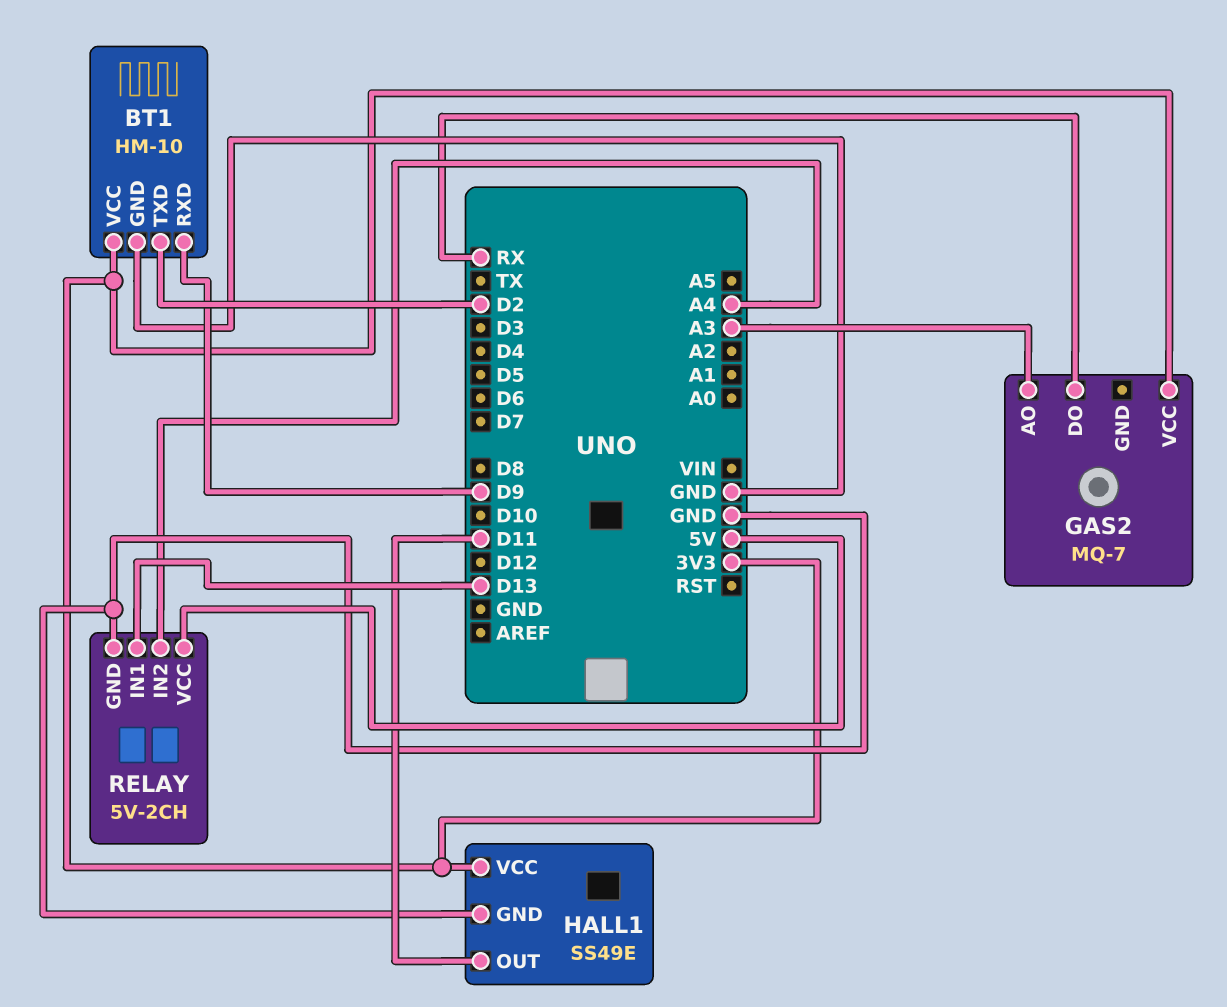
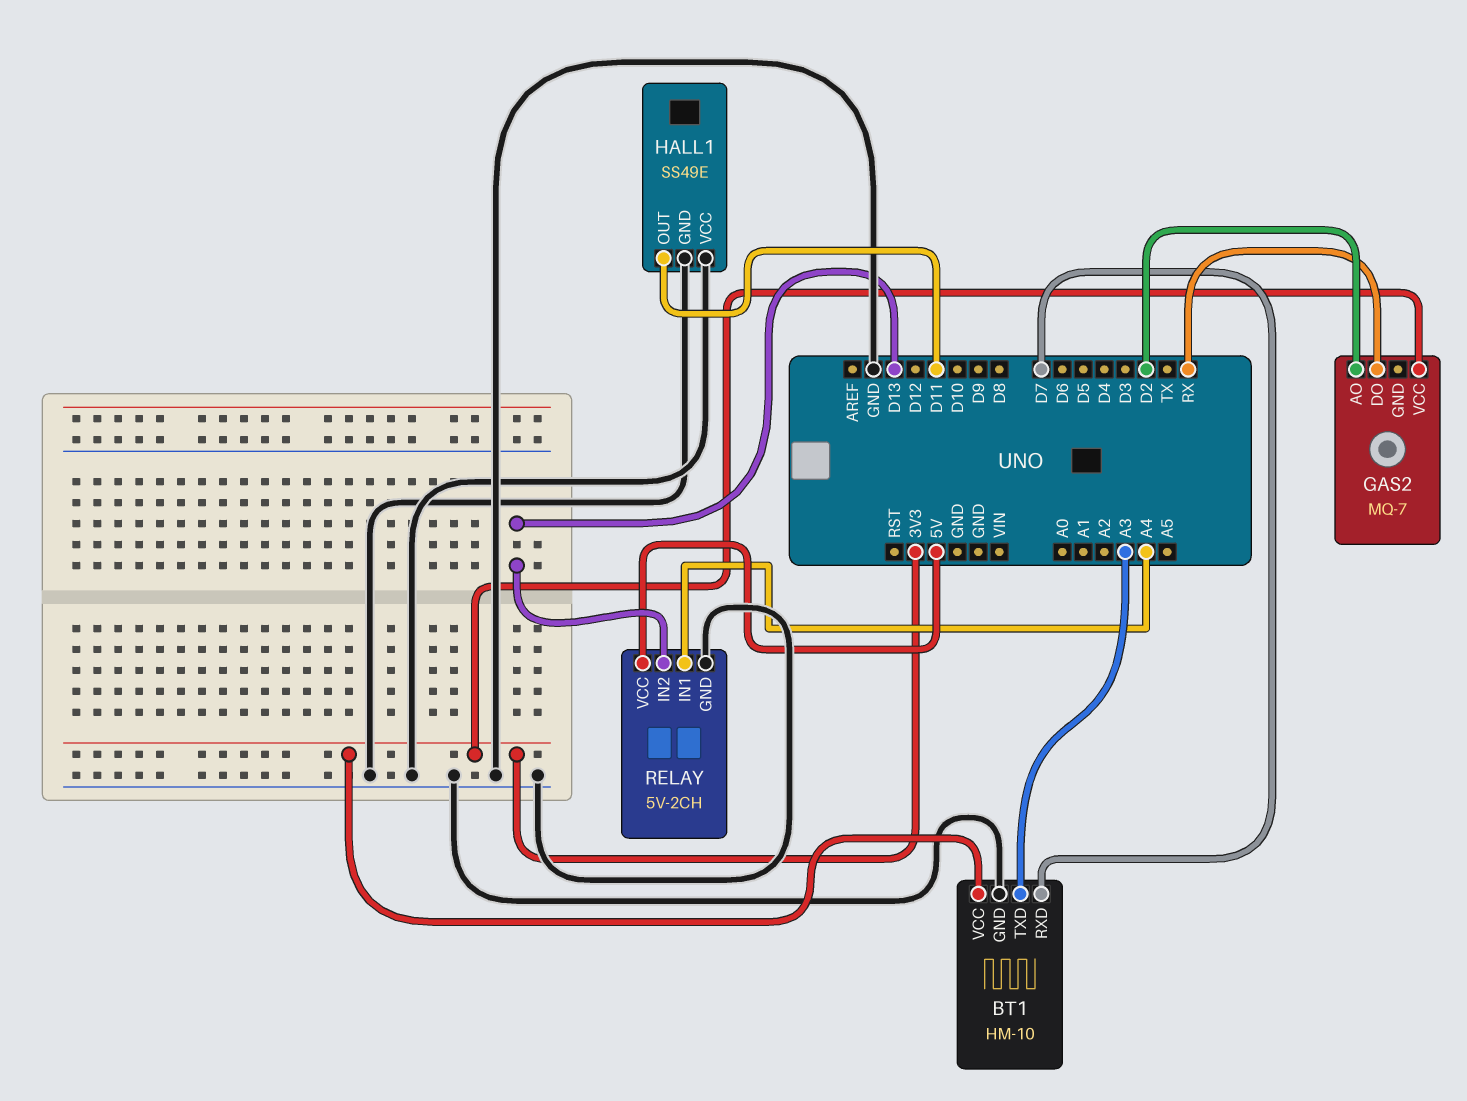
BT1 pin RXD: D9 -> D7
BT1 pin TXD: D2 -> A3
GAS2 pin AO: A3 -> D2
HALL1 pin VCC: 3V3 -> GND
RELAY pin IN1: D13 -> A4
RELAY pin IN2: A4 -> D13

